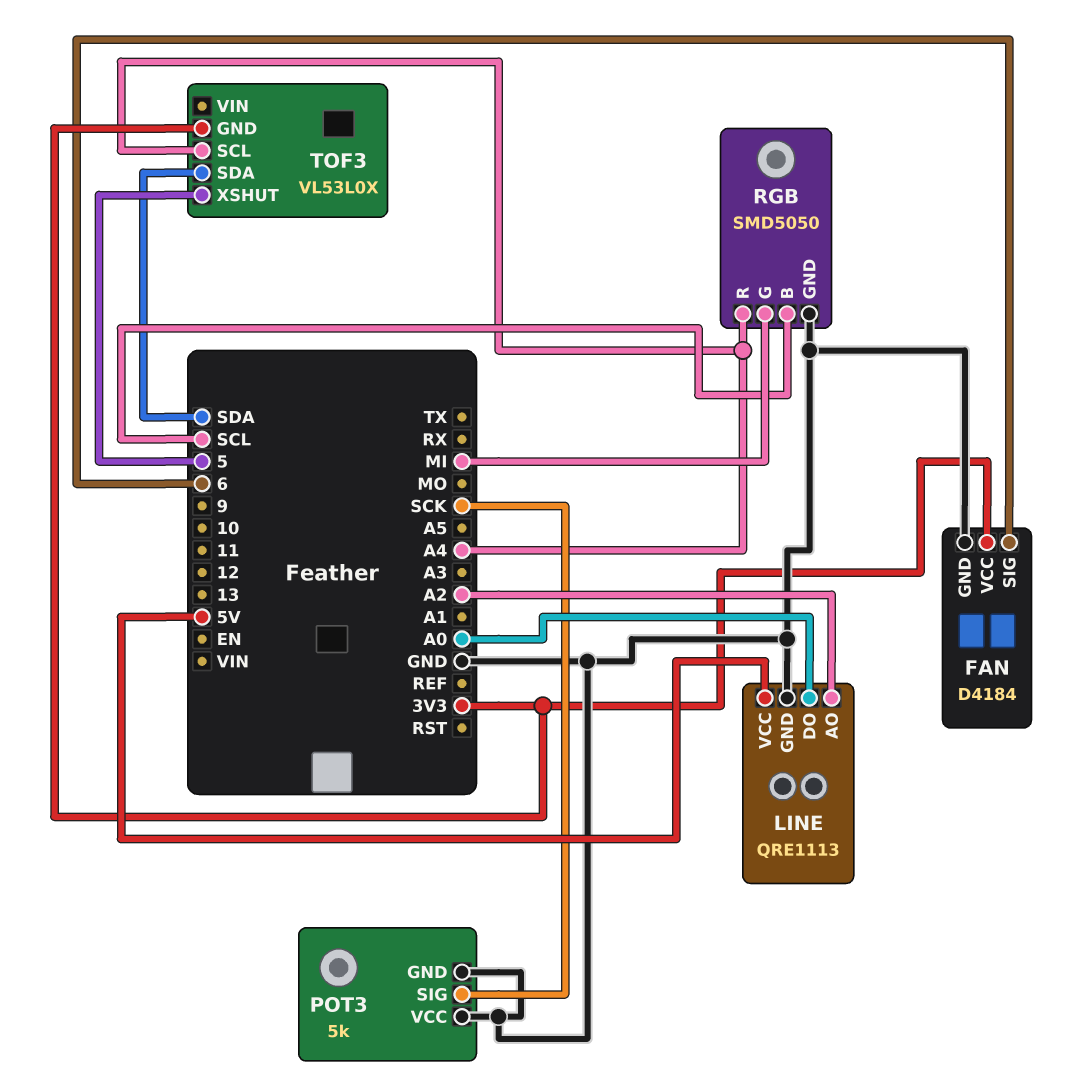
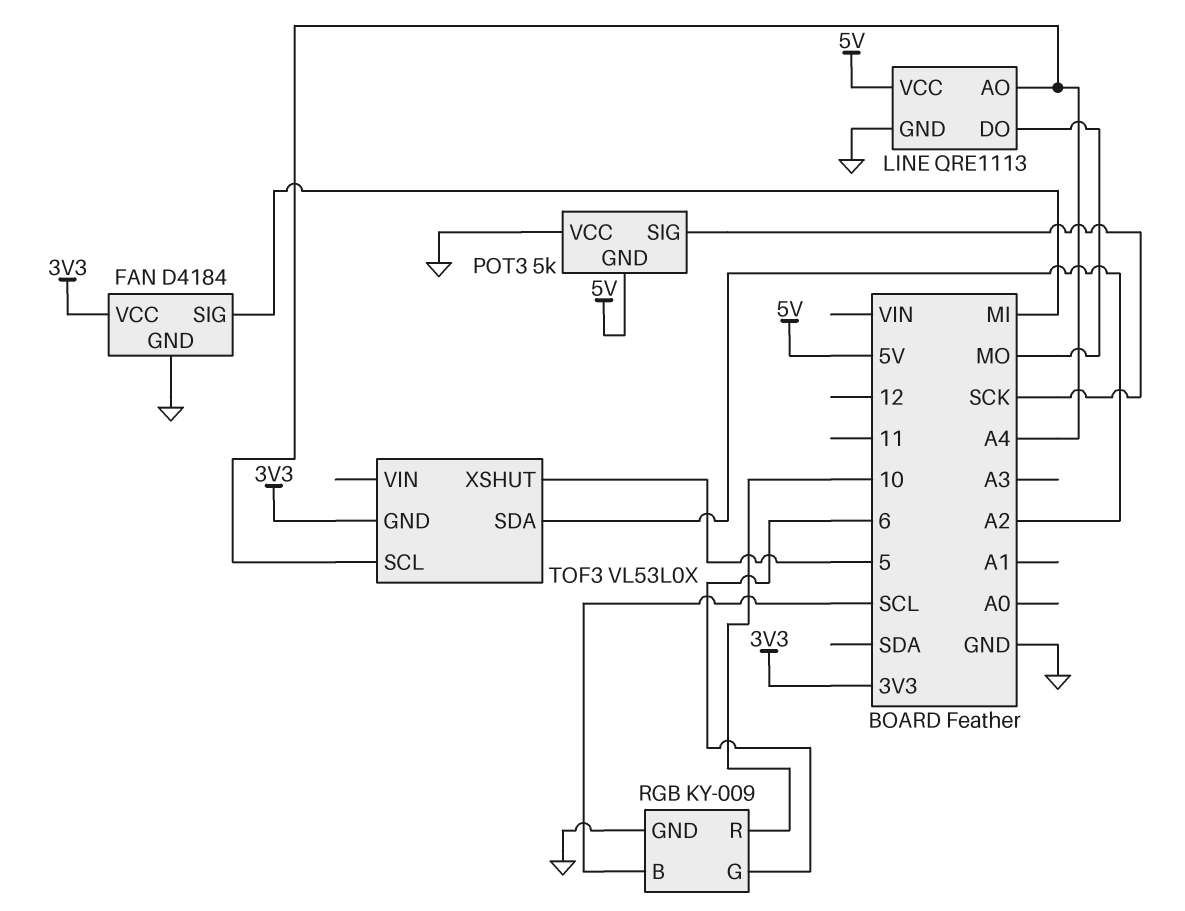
FAN pin SIG: 6 -> MI
LINE pin AO: A2 -> A4
LINE pin DO: A0 -> MO
POT3 pin GND: GND -> 5V
RGB: SMD5050 -> KY-009
RGB pin G: MI -> 6
RGB pin R: A4 -> 10
TOF3 pin SDA: SDA -> A2

